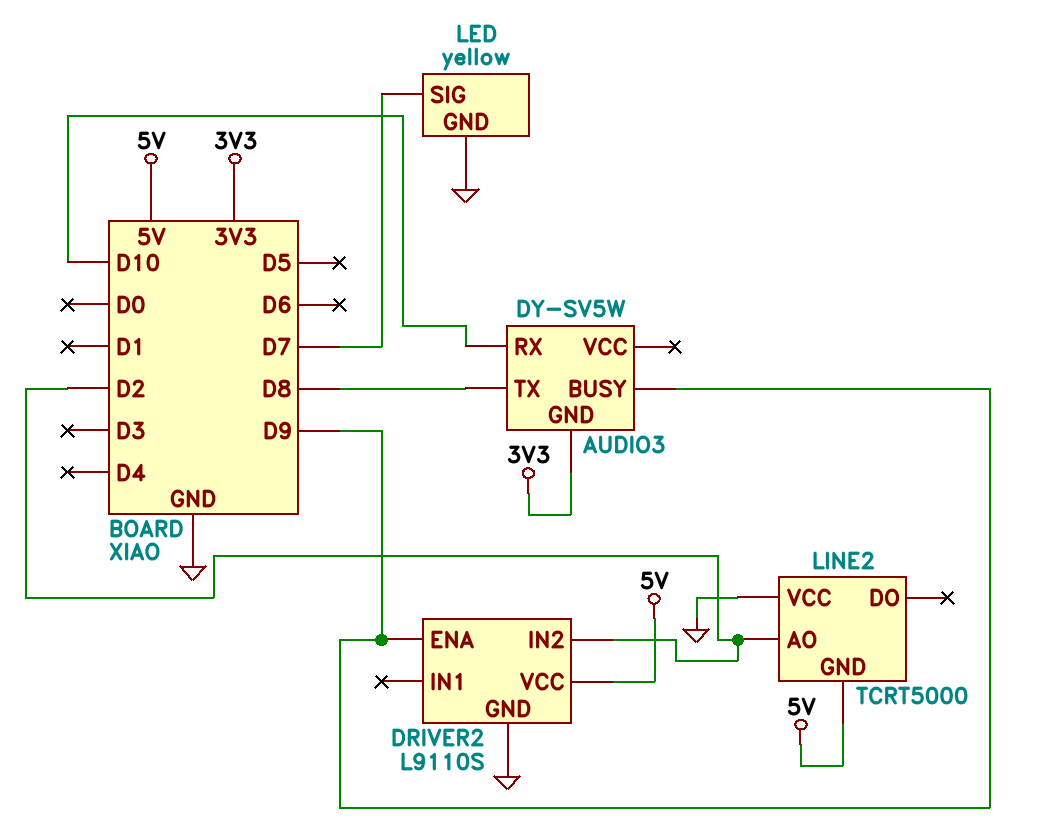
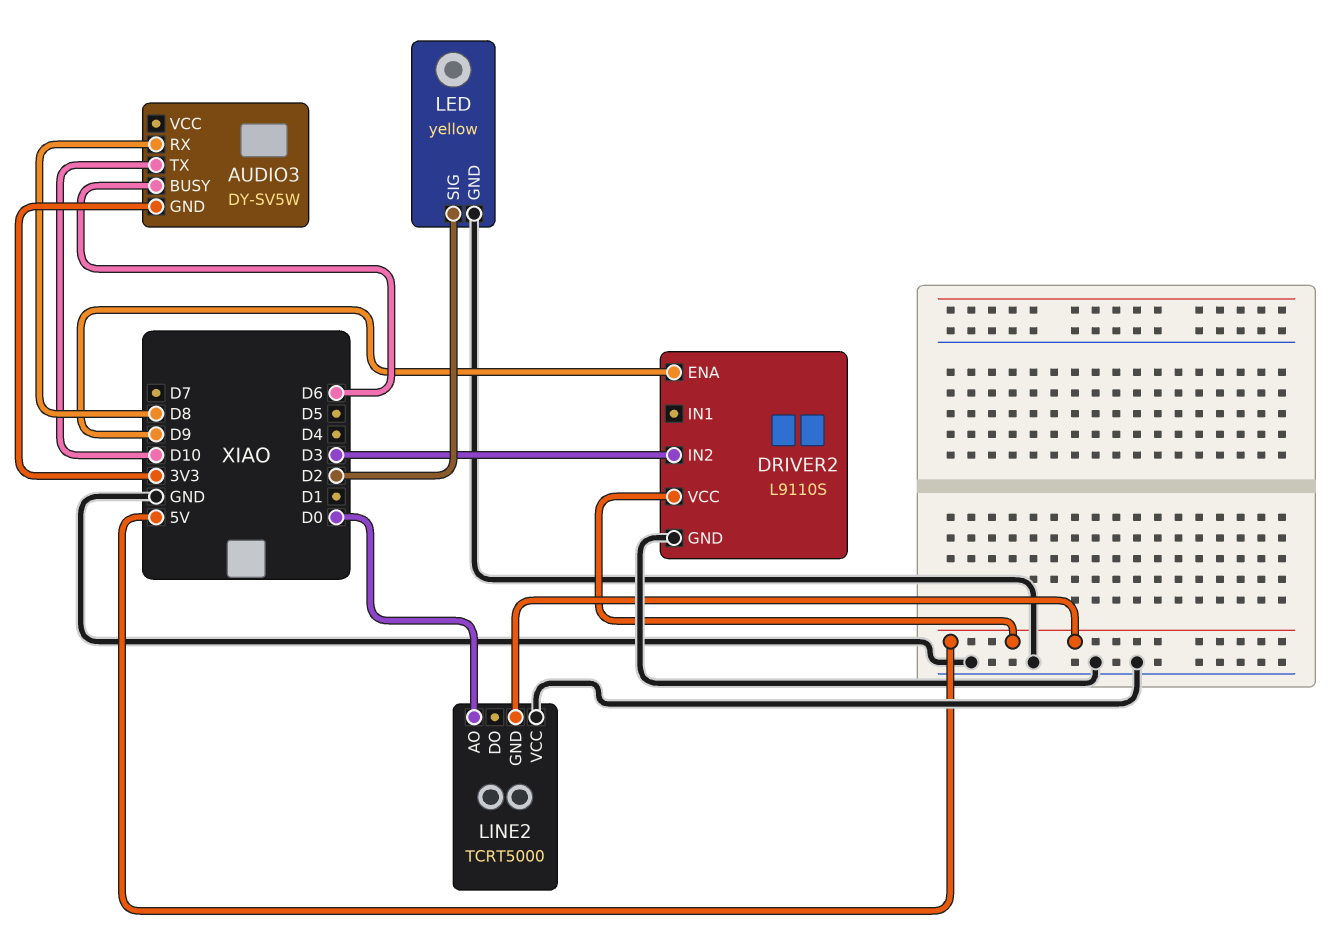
AUDIO3 pin BUSY: D9 -> D6
AUDIO3 pin RX: D10 -> D8
AUDIO3 pin TX: D8 -> D10
DRIVER2 pin IN2: D2 -> D3
LED pin SIG: D7 -> D2
LINE2 pin AO: D2 -> D0

